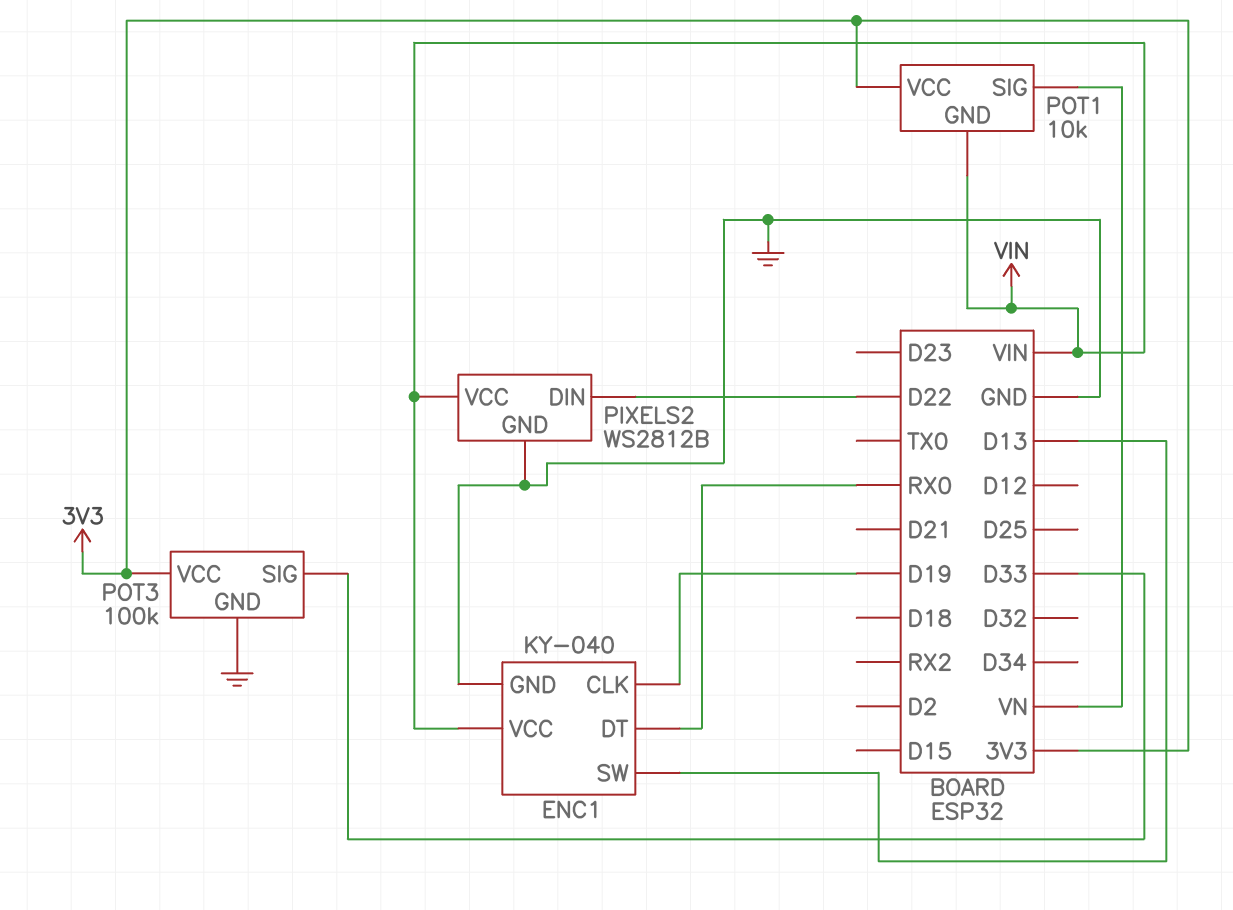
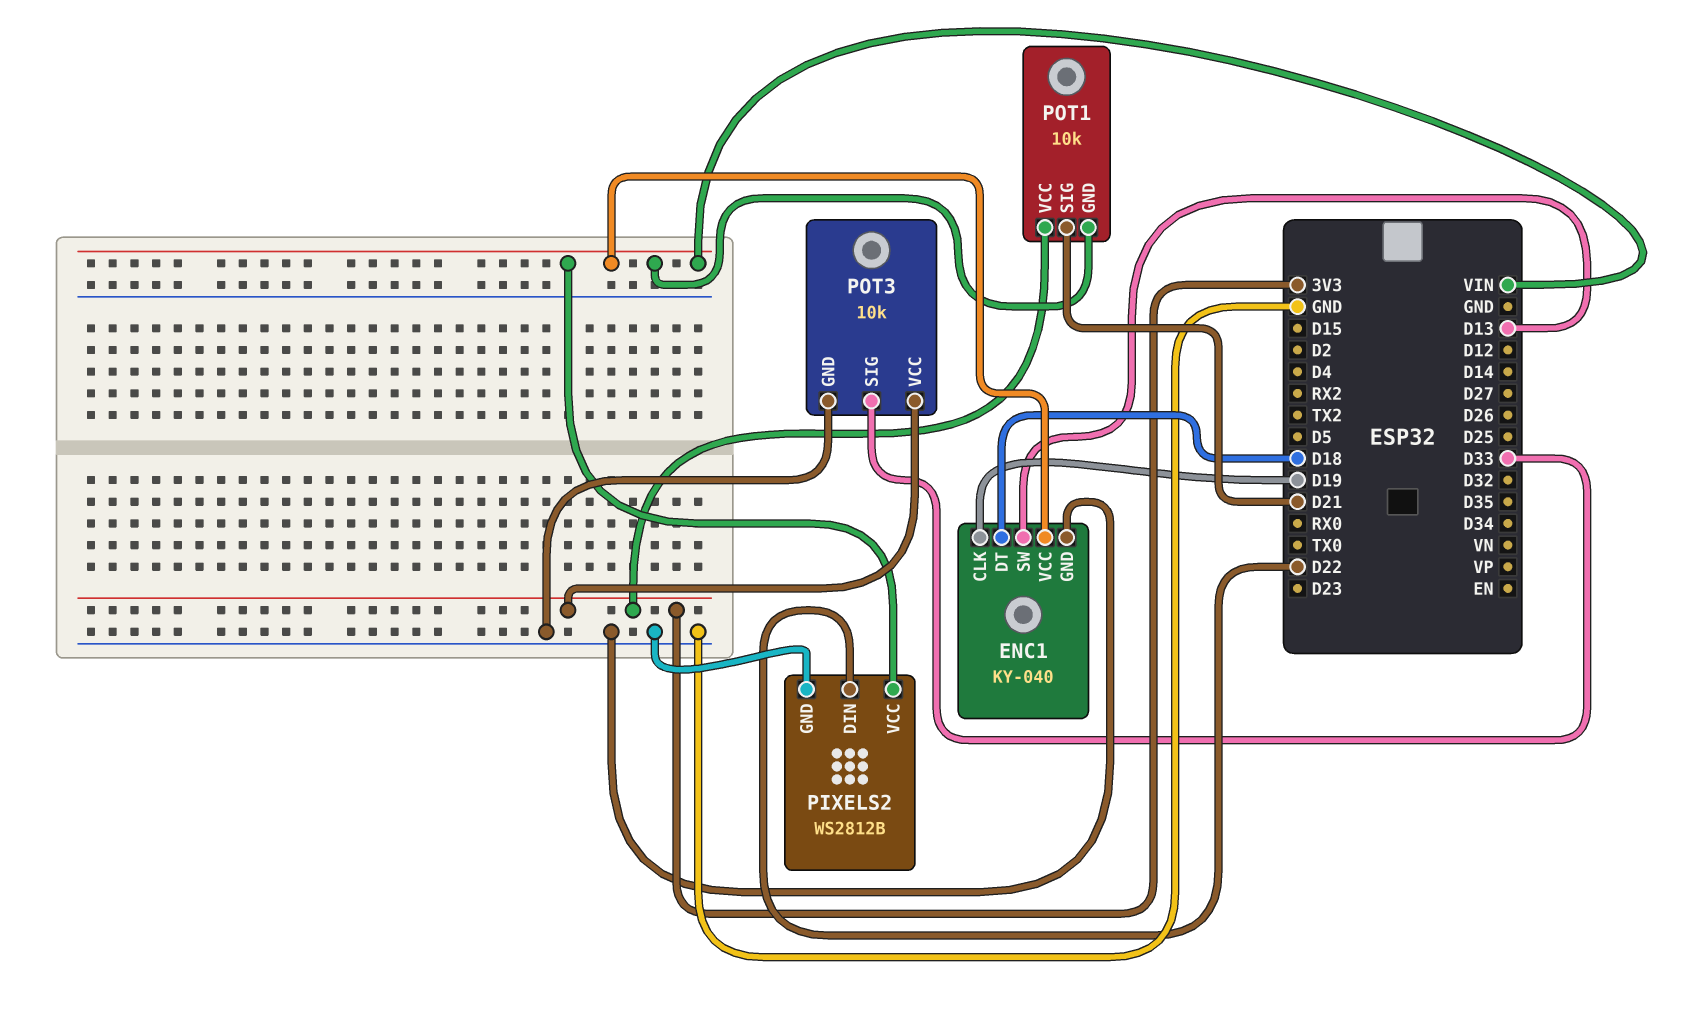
ENC1 pin DT: RX0 -> D18
POT1 pin SIG: VN -> D21
POT3: 100k -> 10k

